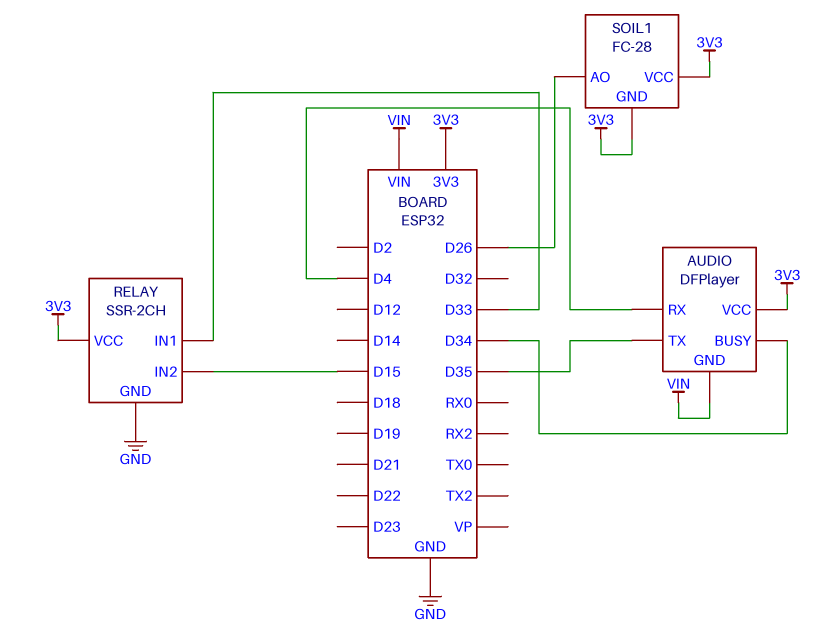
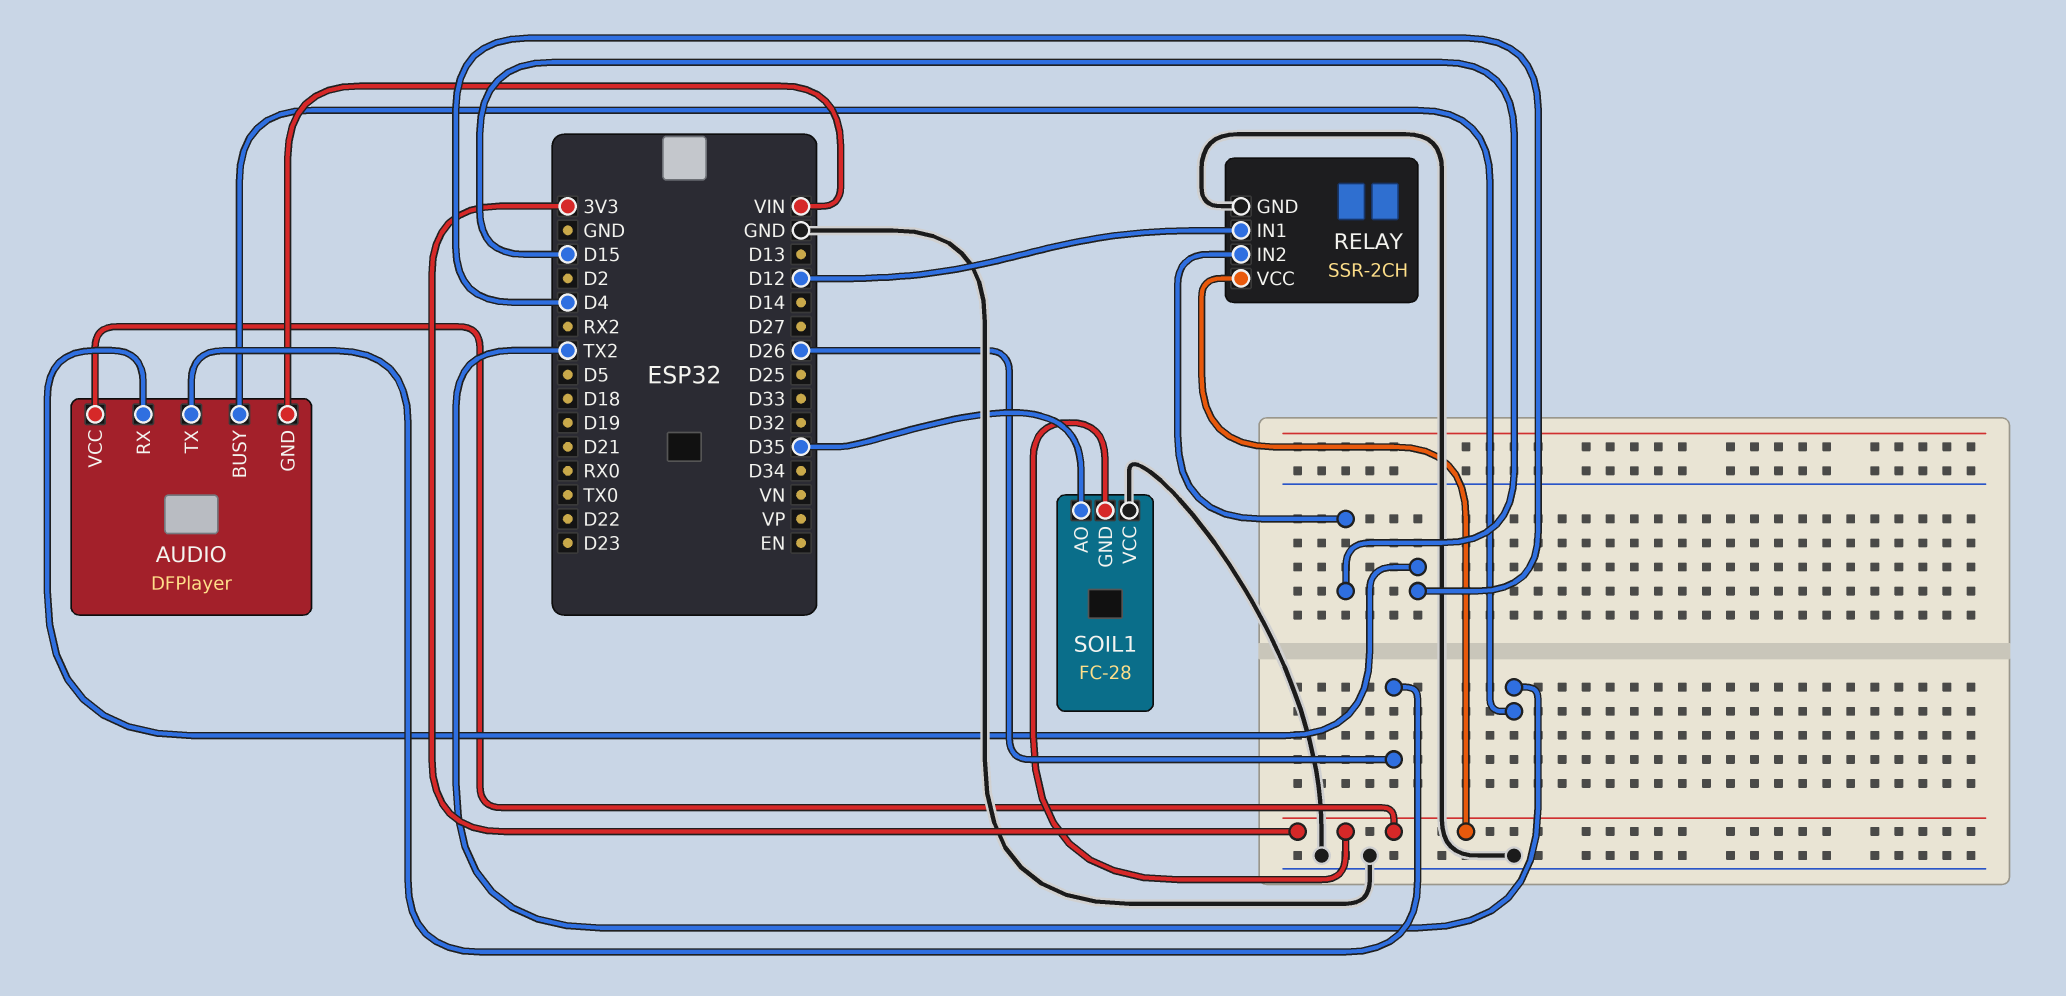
AUDIO pin BUSY: D34 -> TX2
AUDIO pin TX: D35 -> D26
RELAY pin IN1: D33 -> D12
SOIL1 pin AO: D26 -> D35
SOIL1 pin VCC: 3V3 -> GND

